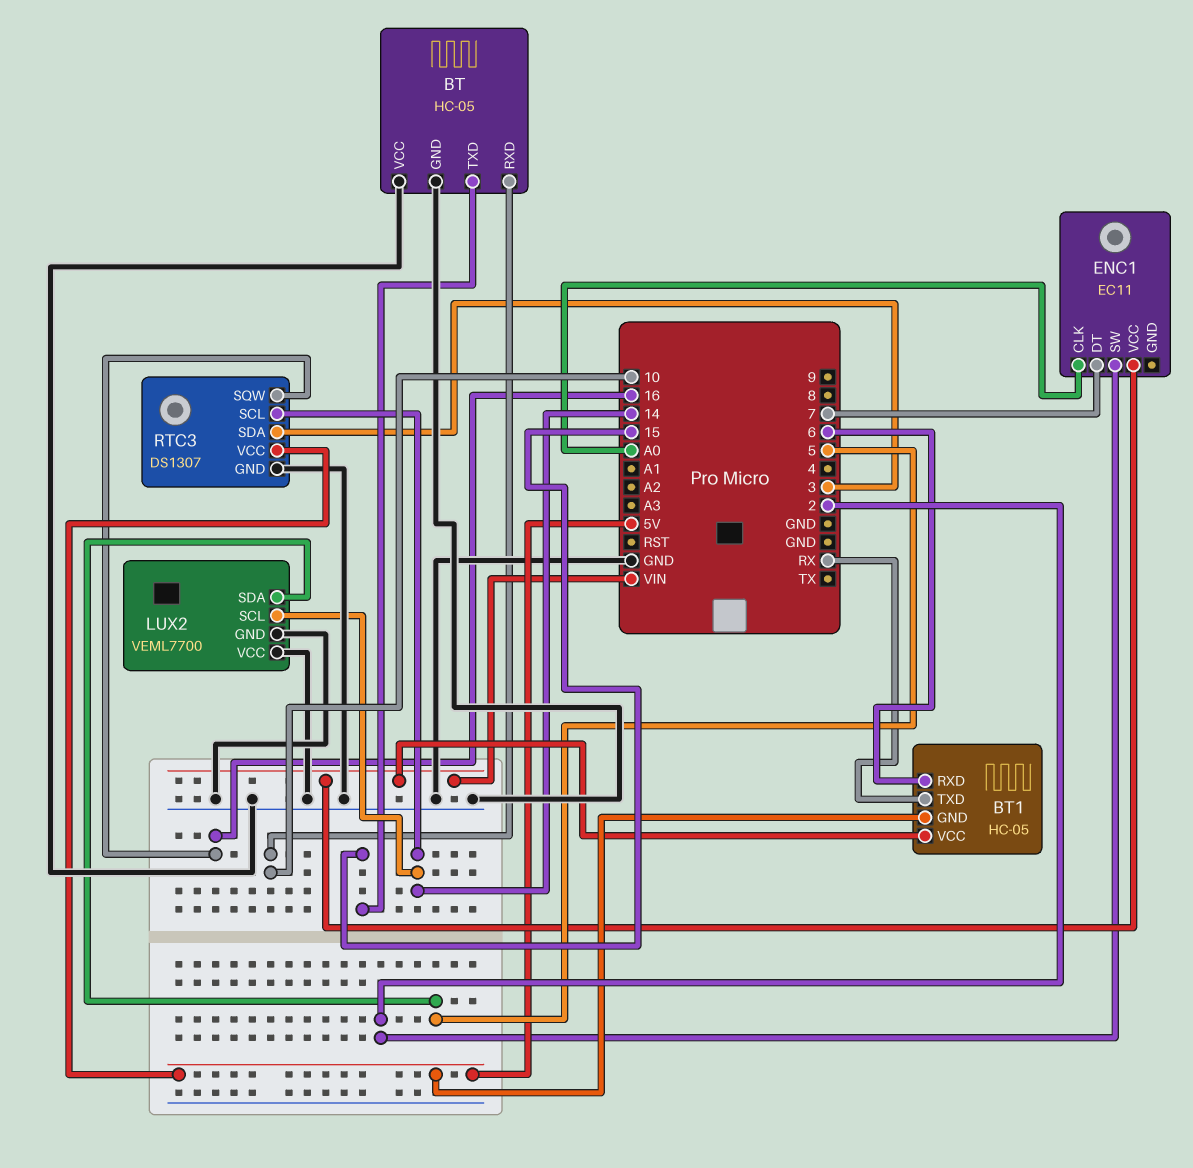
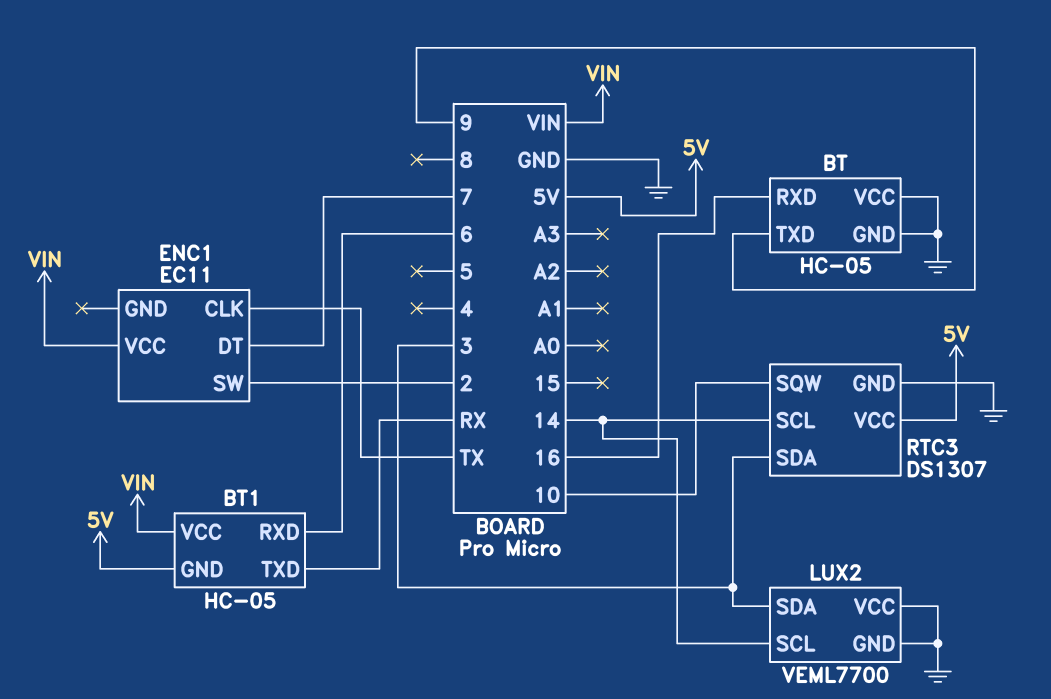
BT pin RXD: 10 -> 16
BT pin TXD: 15 -> 9
ENC1 pin CLK: A0 -> TX
LUX2 pin SDA: 5 -> 3
RTC3 pin SQW: 16 -> 10

